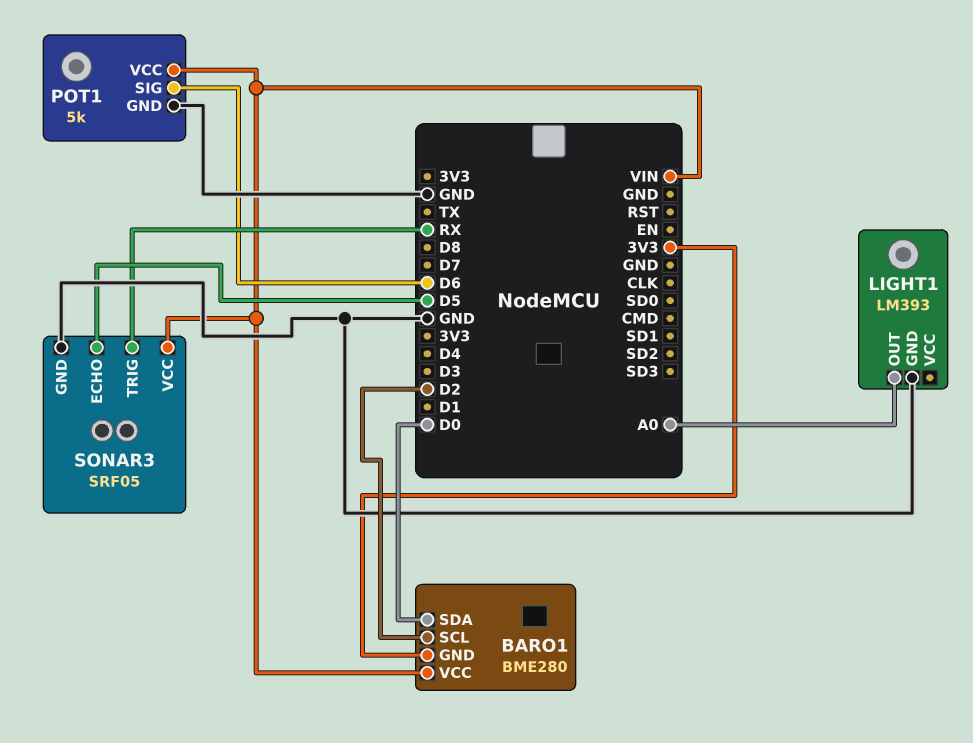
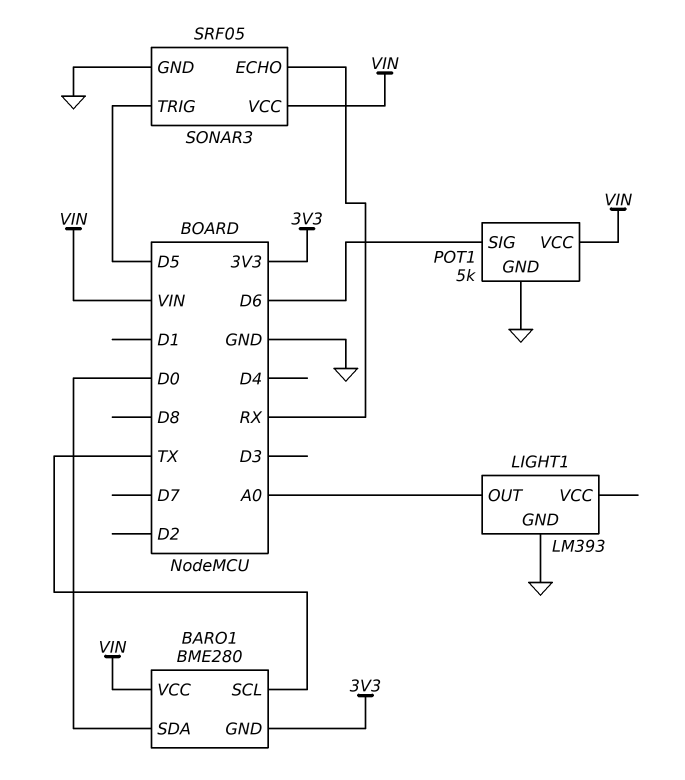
BARO1 pin SCL: D2 -> TX
SONAR3 pin ECHO: D5 -> RX
SONAR3 pin TRIG: RX -> D5

